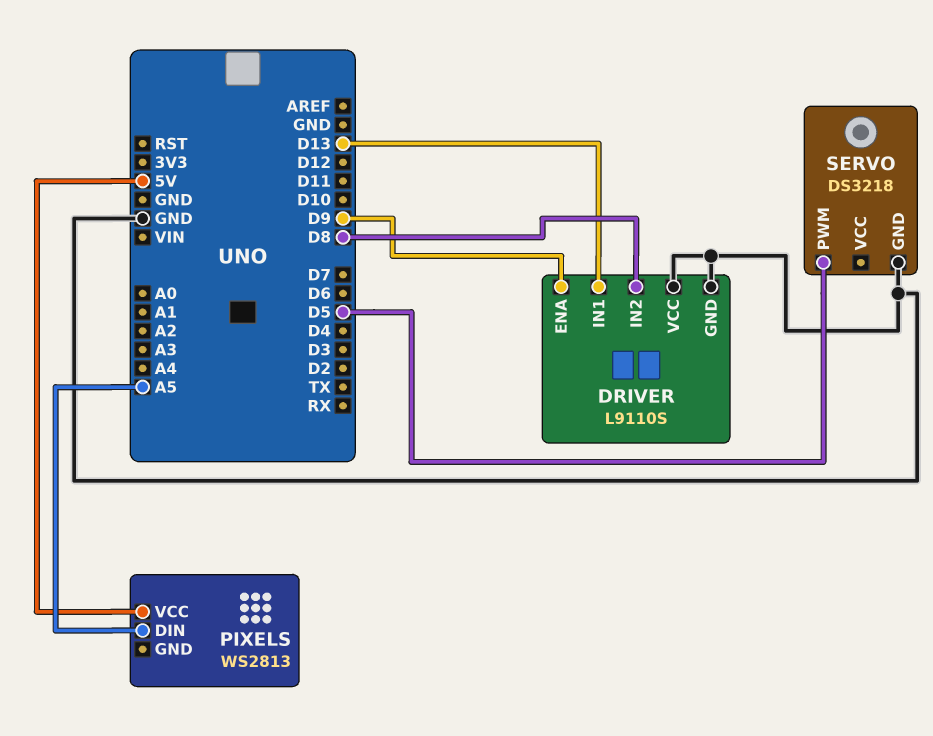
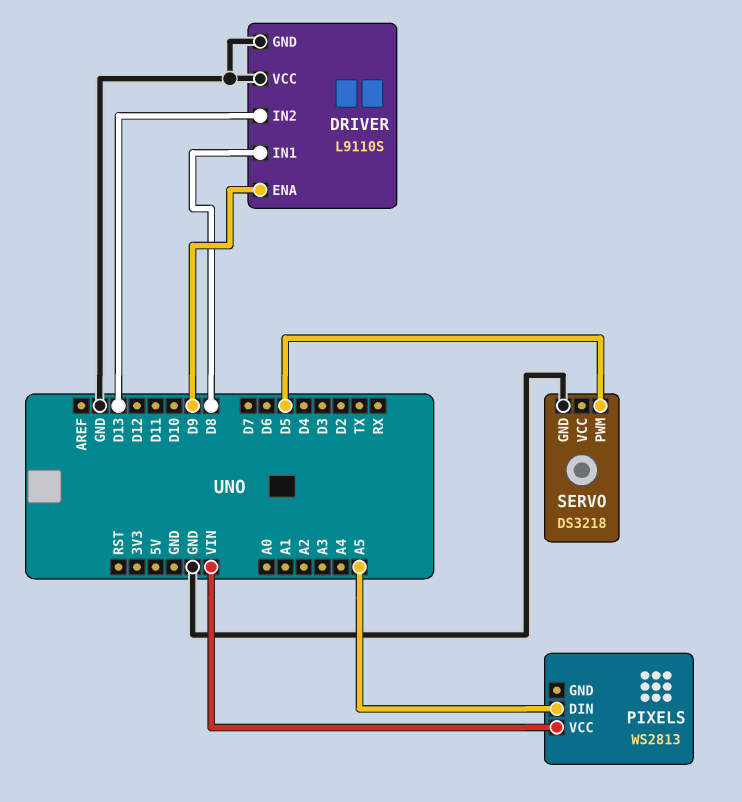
DRIVER pin IN1: D13 -> D8
DRIVER pin IN2: D8 -> D13
PIXELS pin VCC: 5V -> VIN

